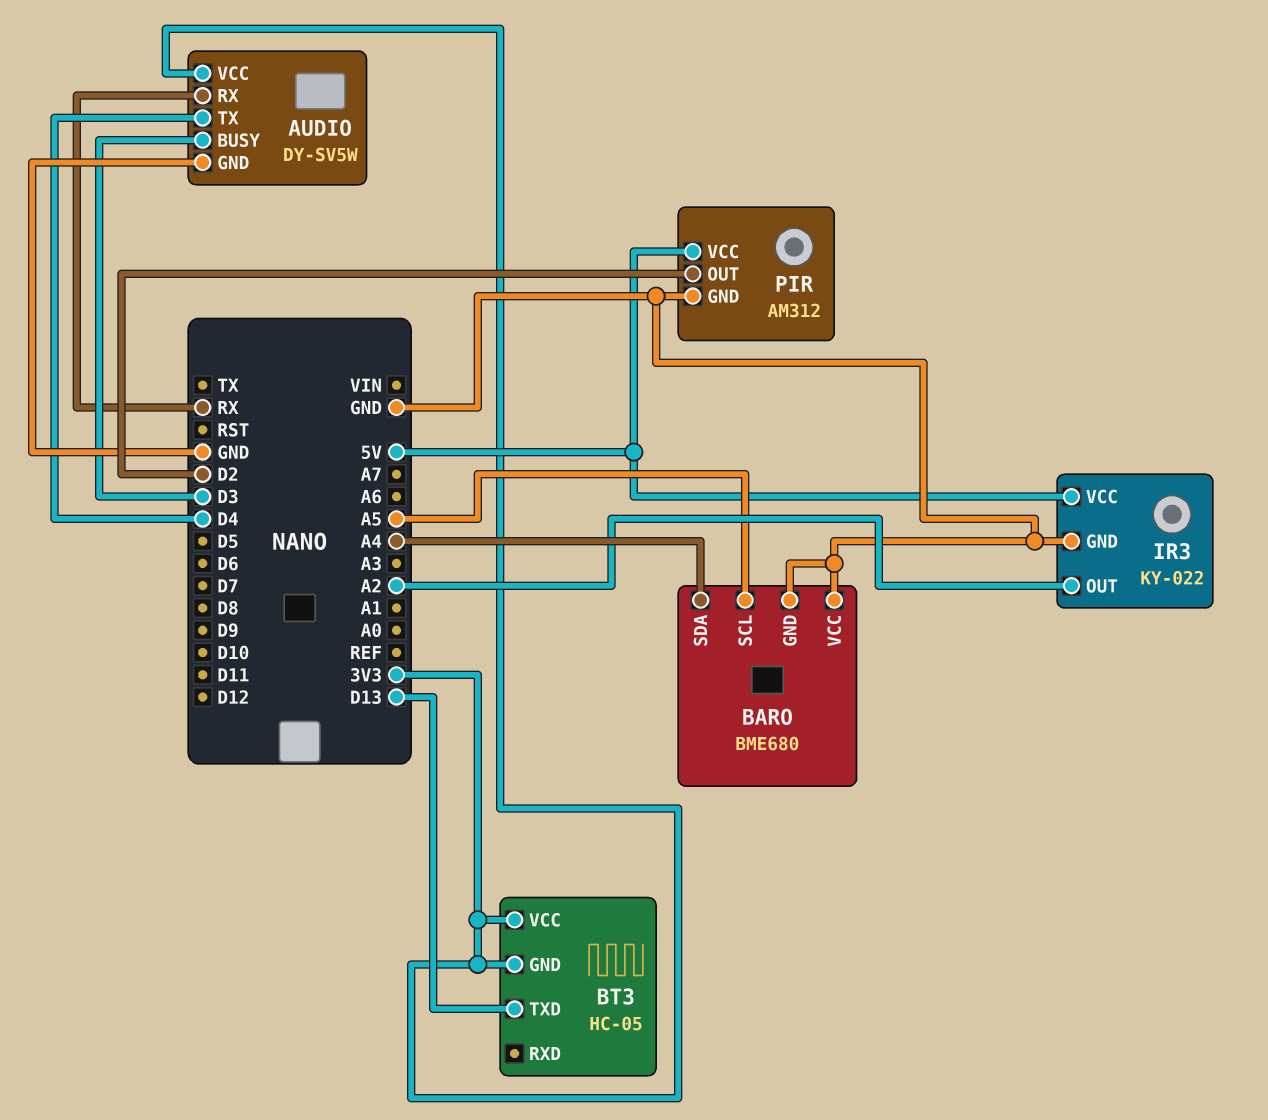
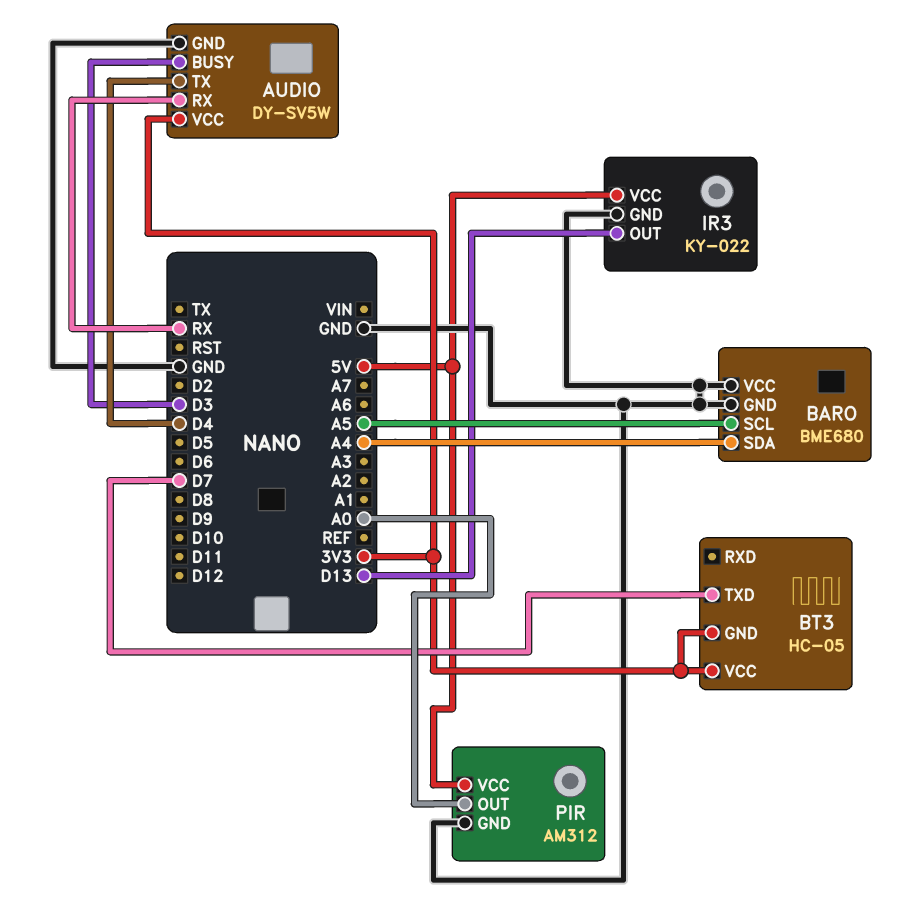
BT3 pin TXD: D13 -> D7
IR3 pin OUT: A2 -> D13
PIR pin OUT: D2 -> A0

